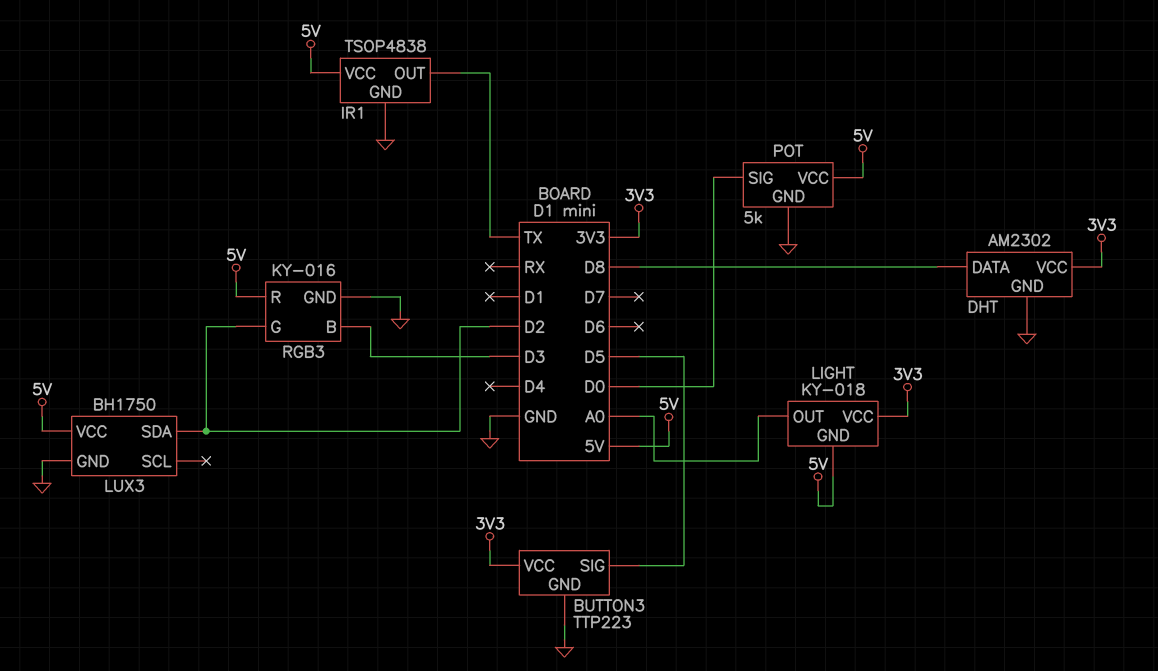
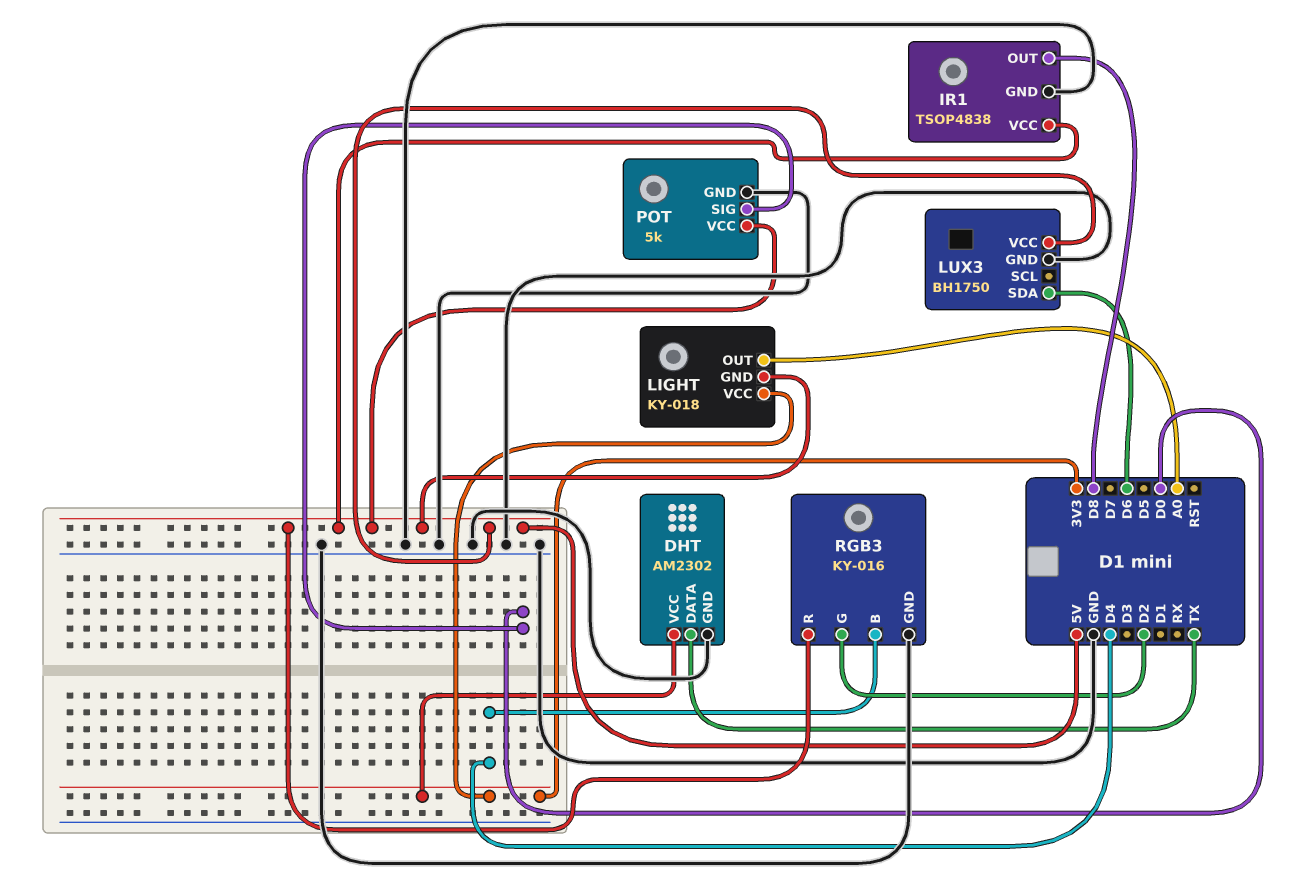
BUTTON3: TTP223 -> none
BUTTON3 pin GND: GND -> none
BUTTON3 pin SIG: D5 -> none
BUTTON3 pin VCC: 3V3 -> none
DHT pin DATA: D8 -> TX
IR1 pin OUT: TX -> D8
LUX3 pin SDA: D2 -> D6
RGB3 pin B: D3 -> D4

